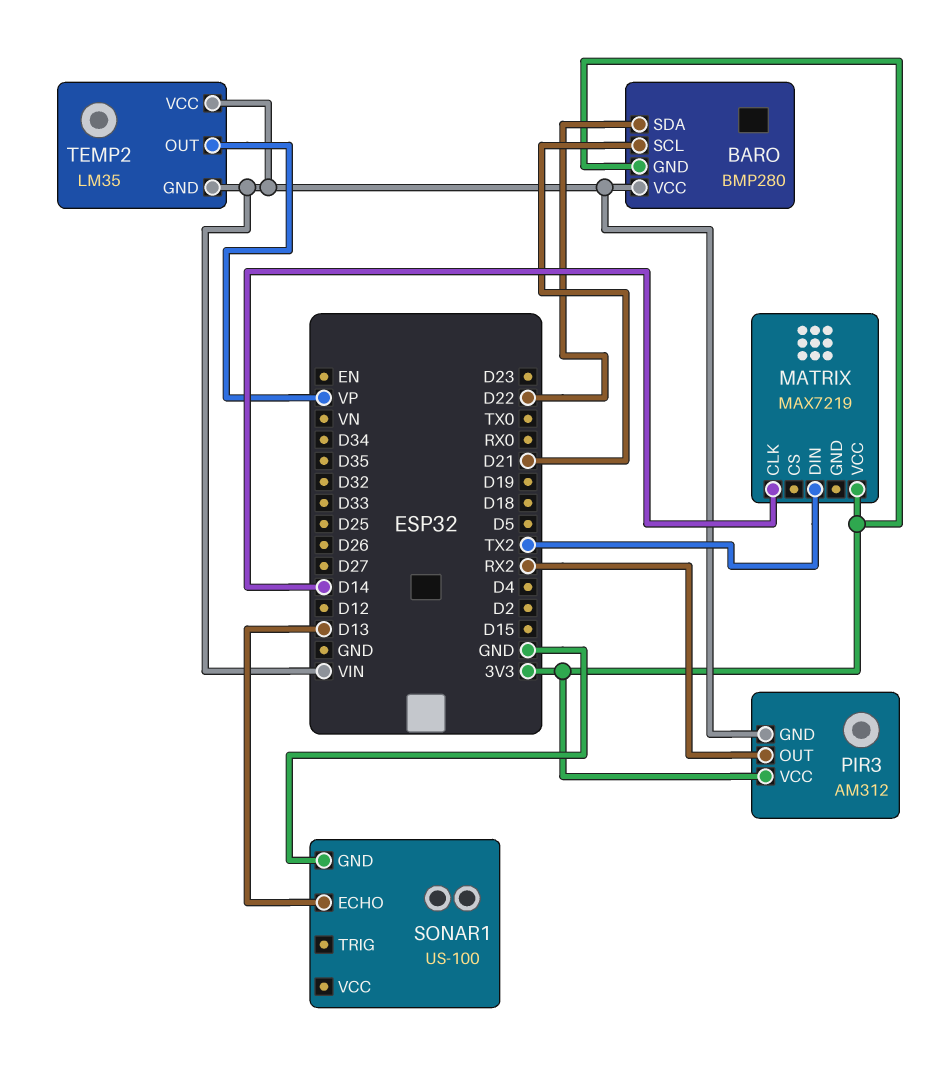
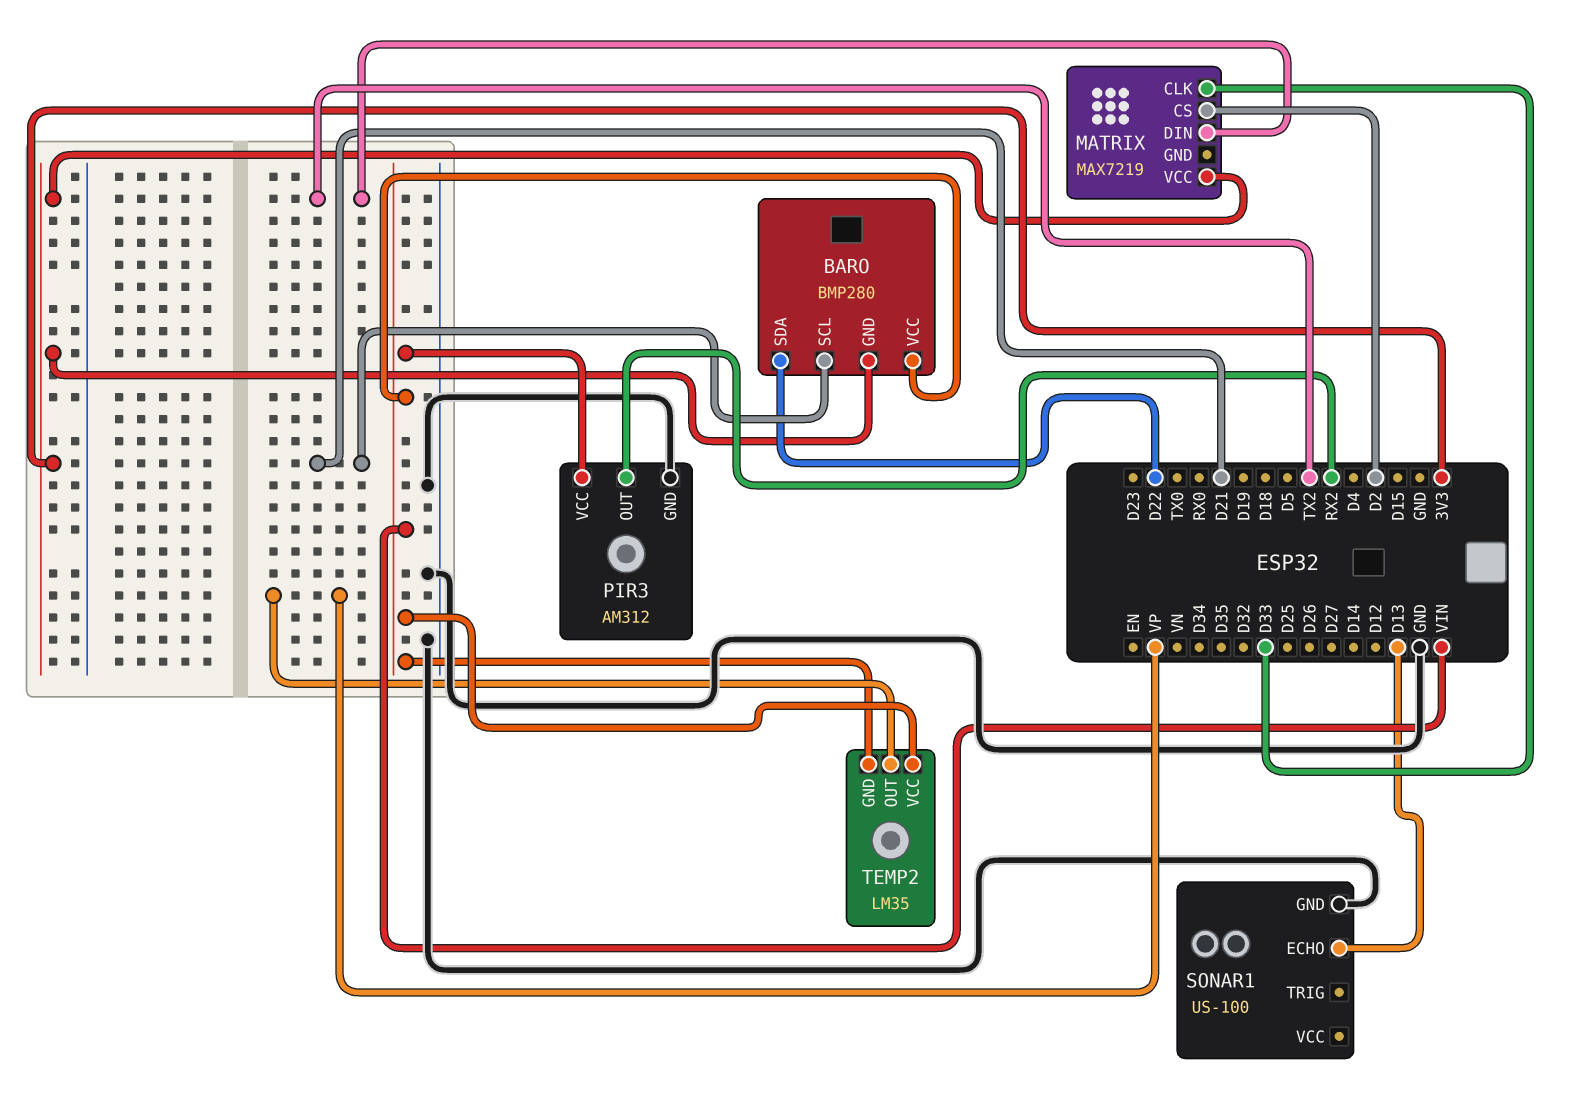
MATRIX pin CLK: D14 -> D33
MATRIX pin CS: none -> D2
PIR3 pin GND: VIN -> GND
PIR3 pin VCC: 3V3 -> VIN

